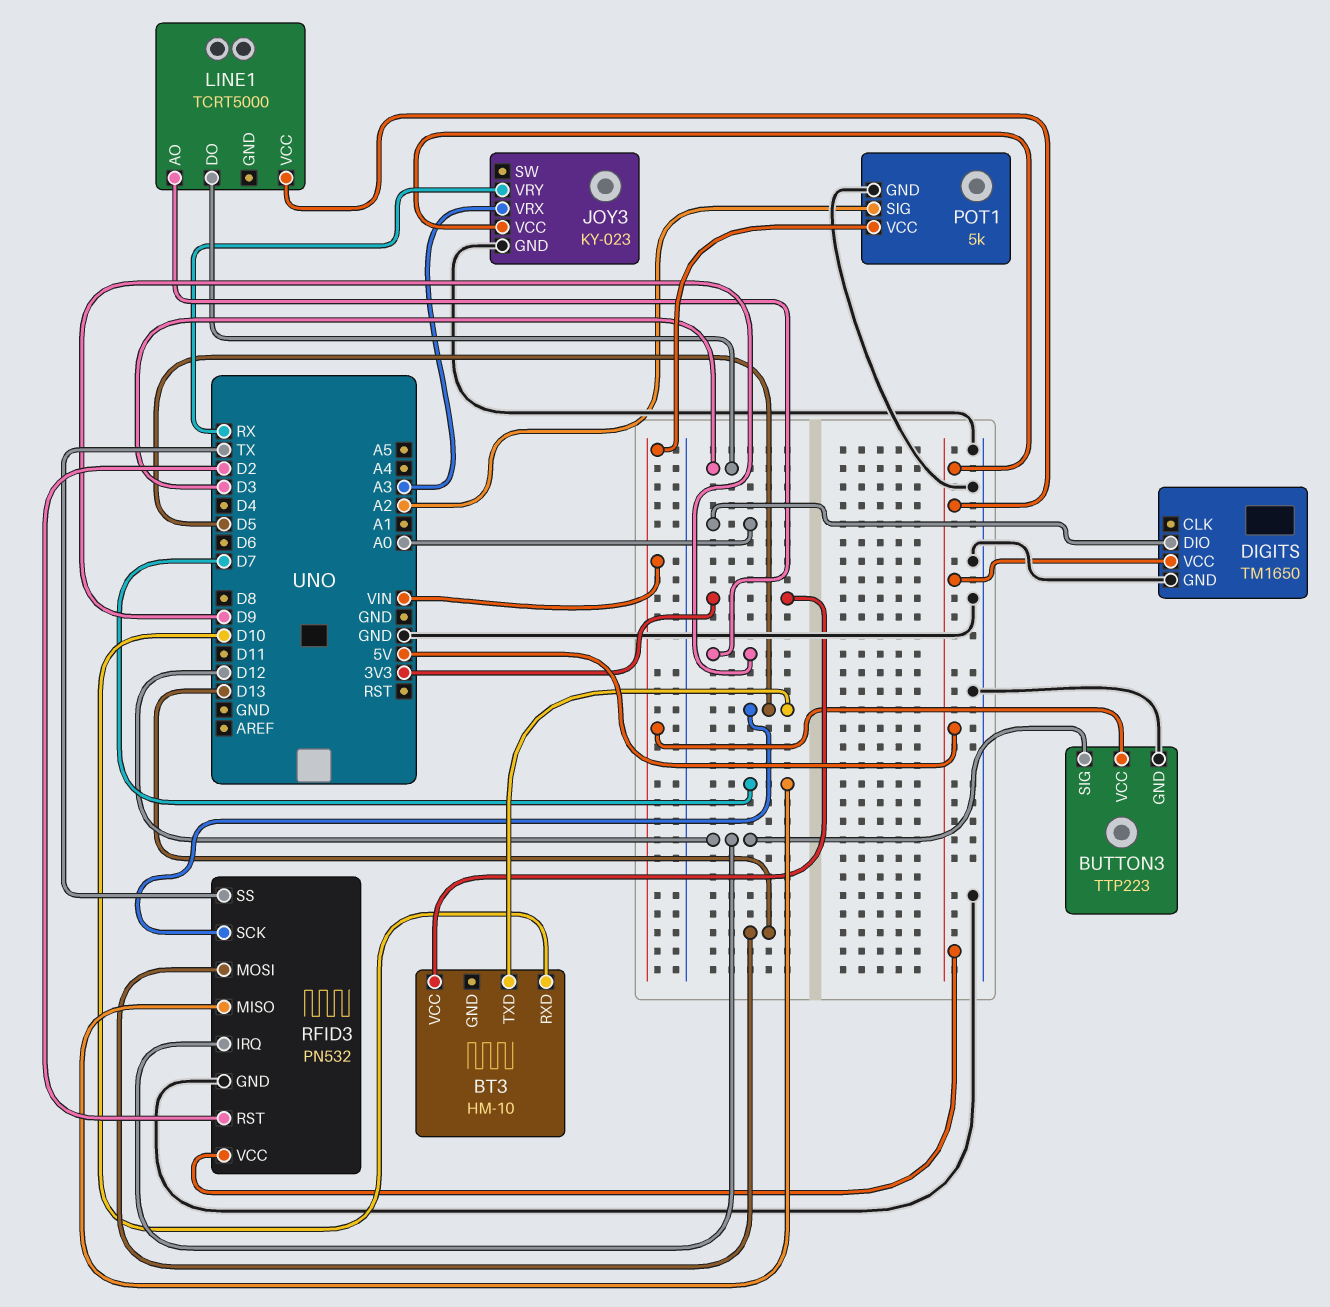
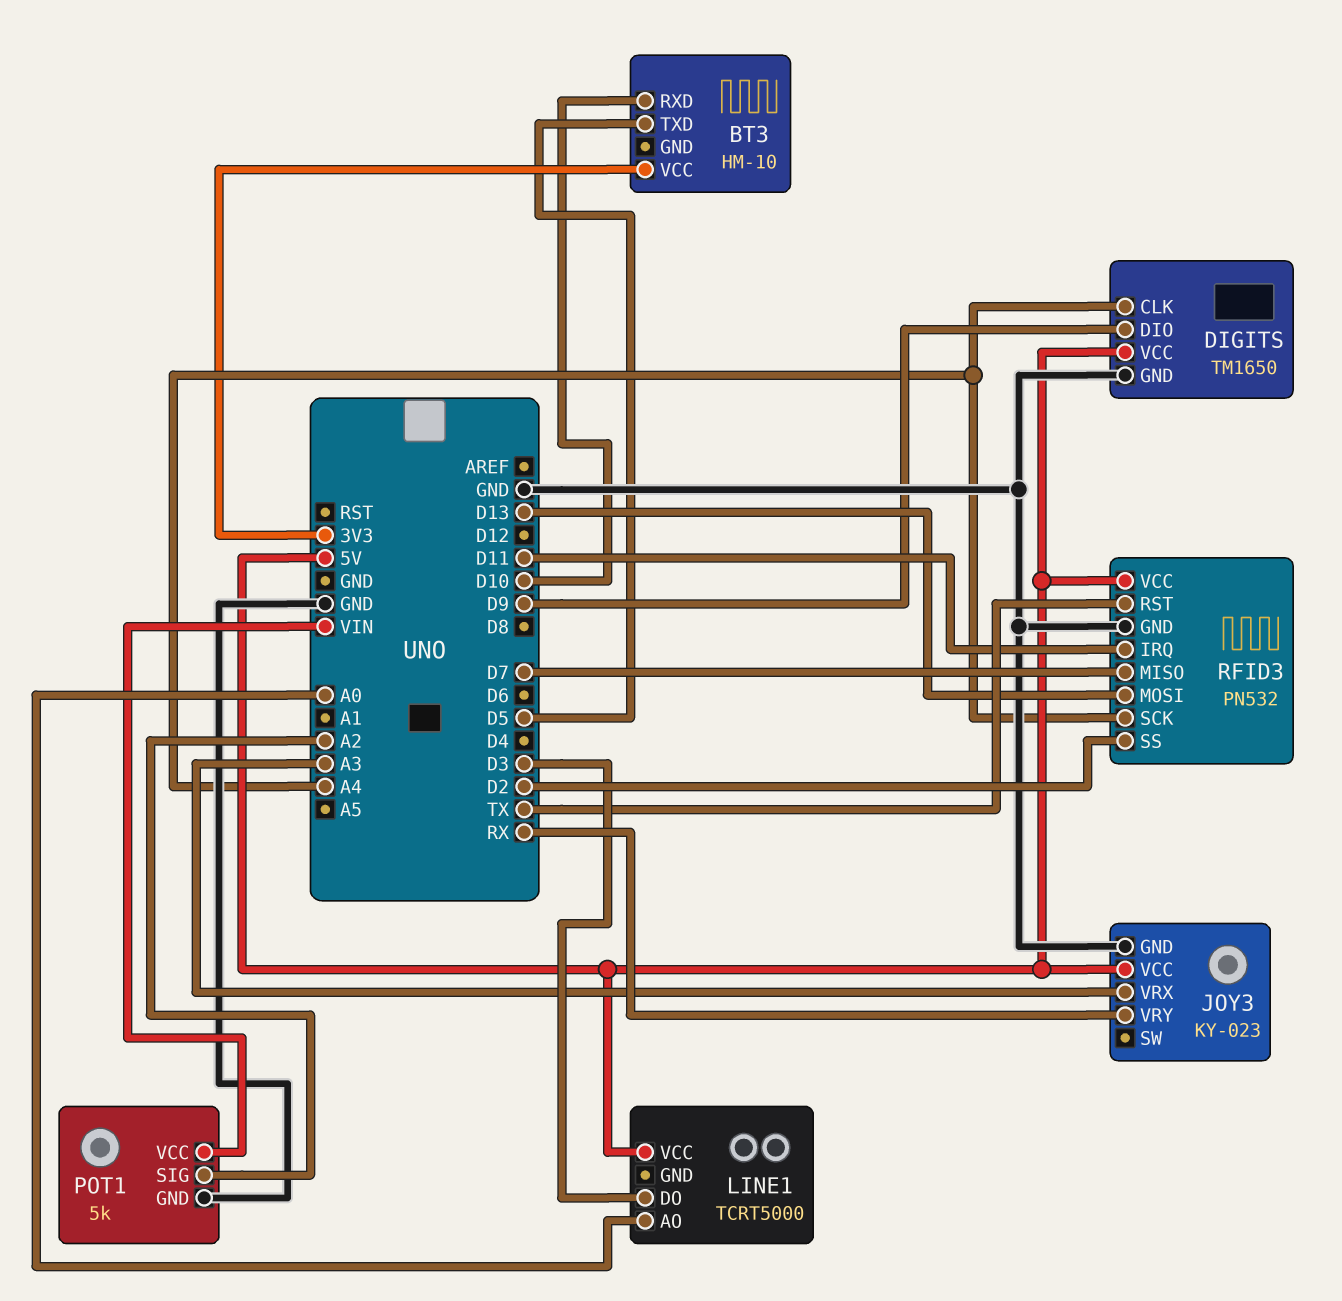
BUTTON3: TTP223 -> none
BUTTON3 pin GND: GND -> none
BUTTON3 pin SIG: D12 -> none
BUTTON3 pin VCC: VIN -> none
DIGITS pin CLK: none -> A4
DIGITS pin DIO: A0 -> D9
LINE1 pin AO: D9 -> A0
RFID3 pin IRQ: D12 -> D11
RFID3 pin RST: D2 -> TX
RFID3 pin SCK: D5 -> A4
RFID3 pin SS: TX -> D2

